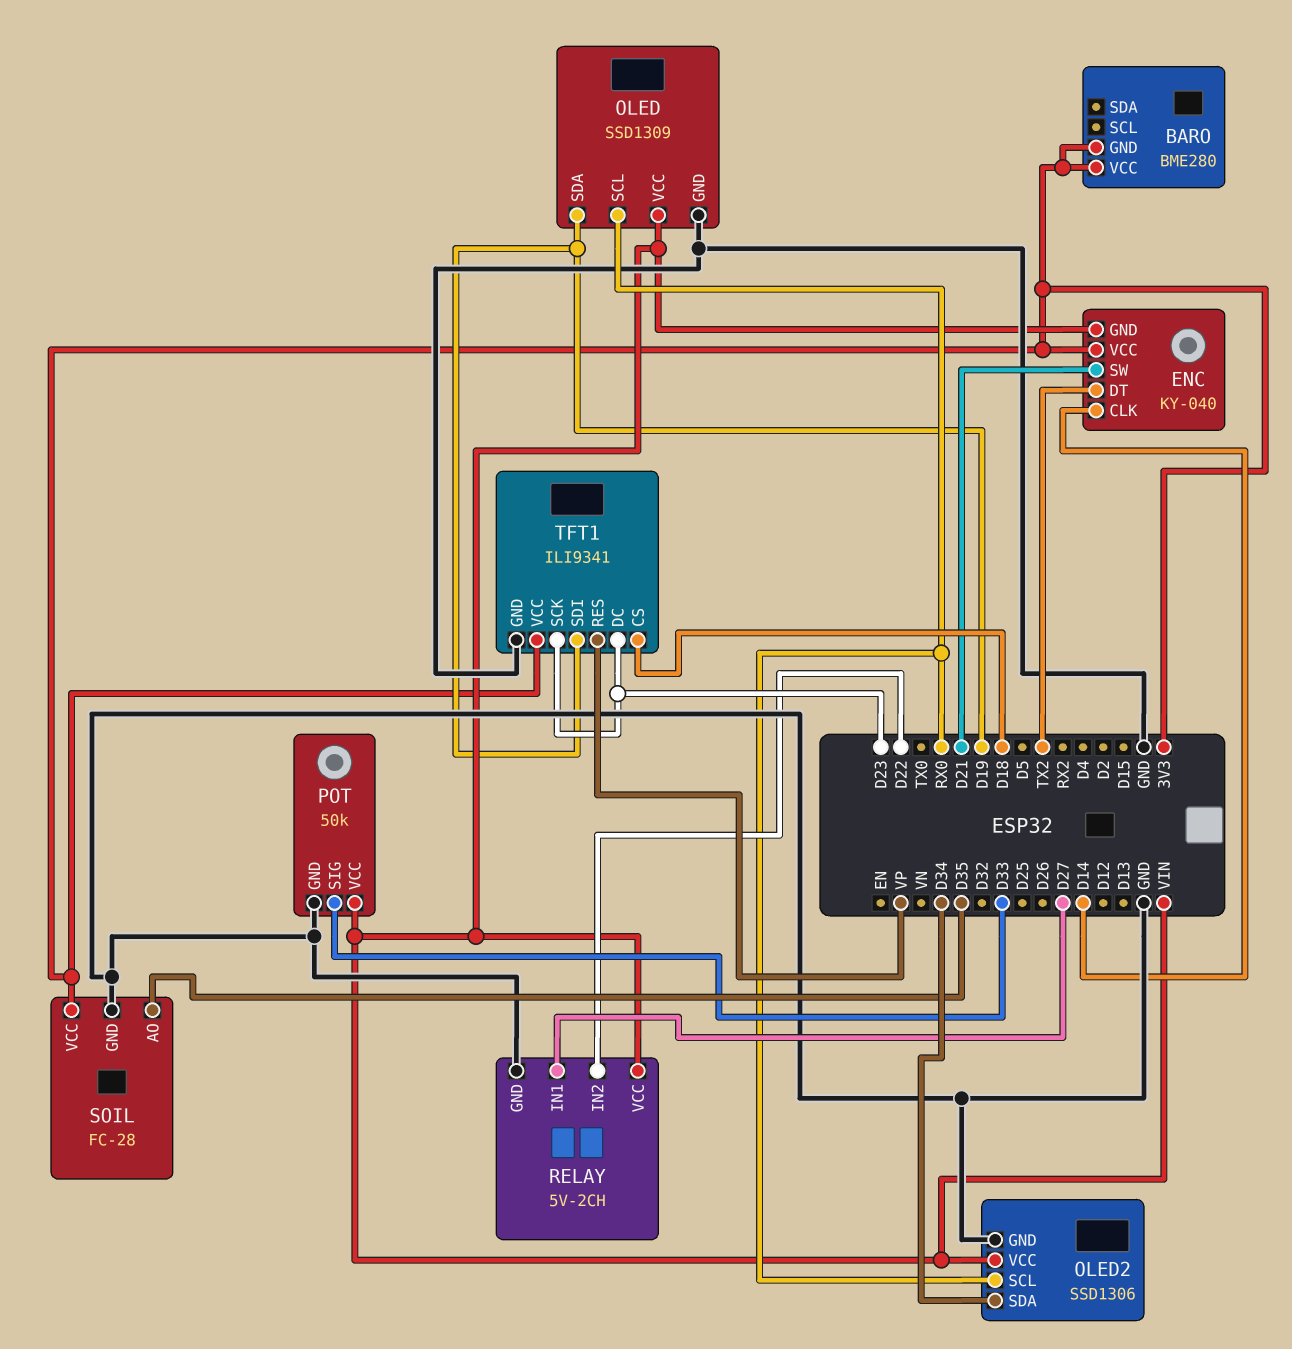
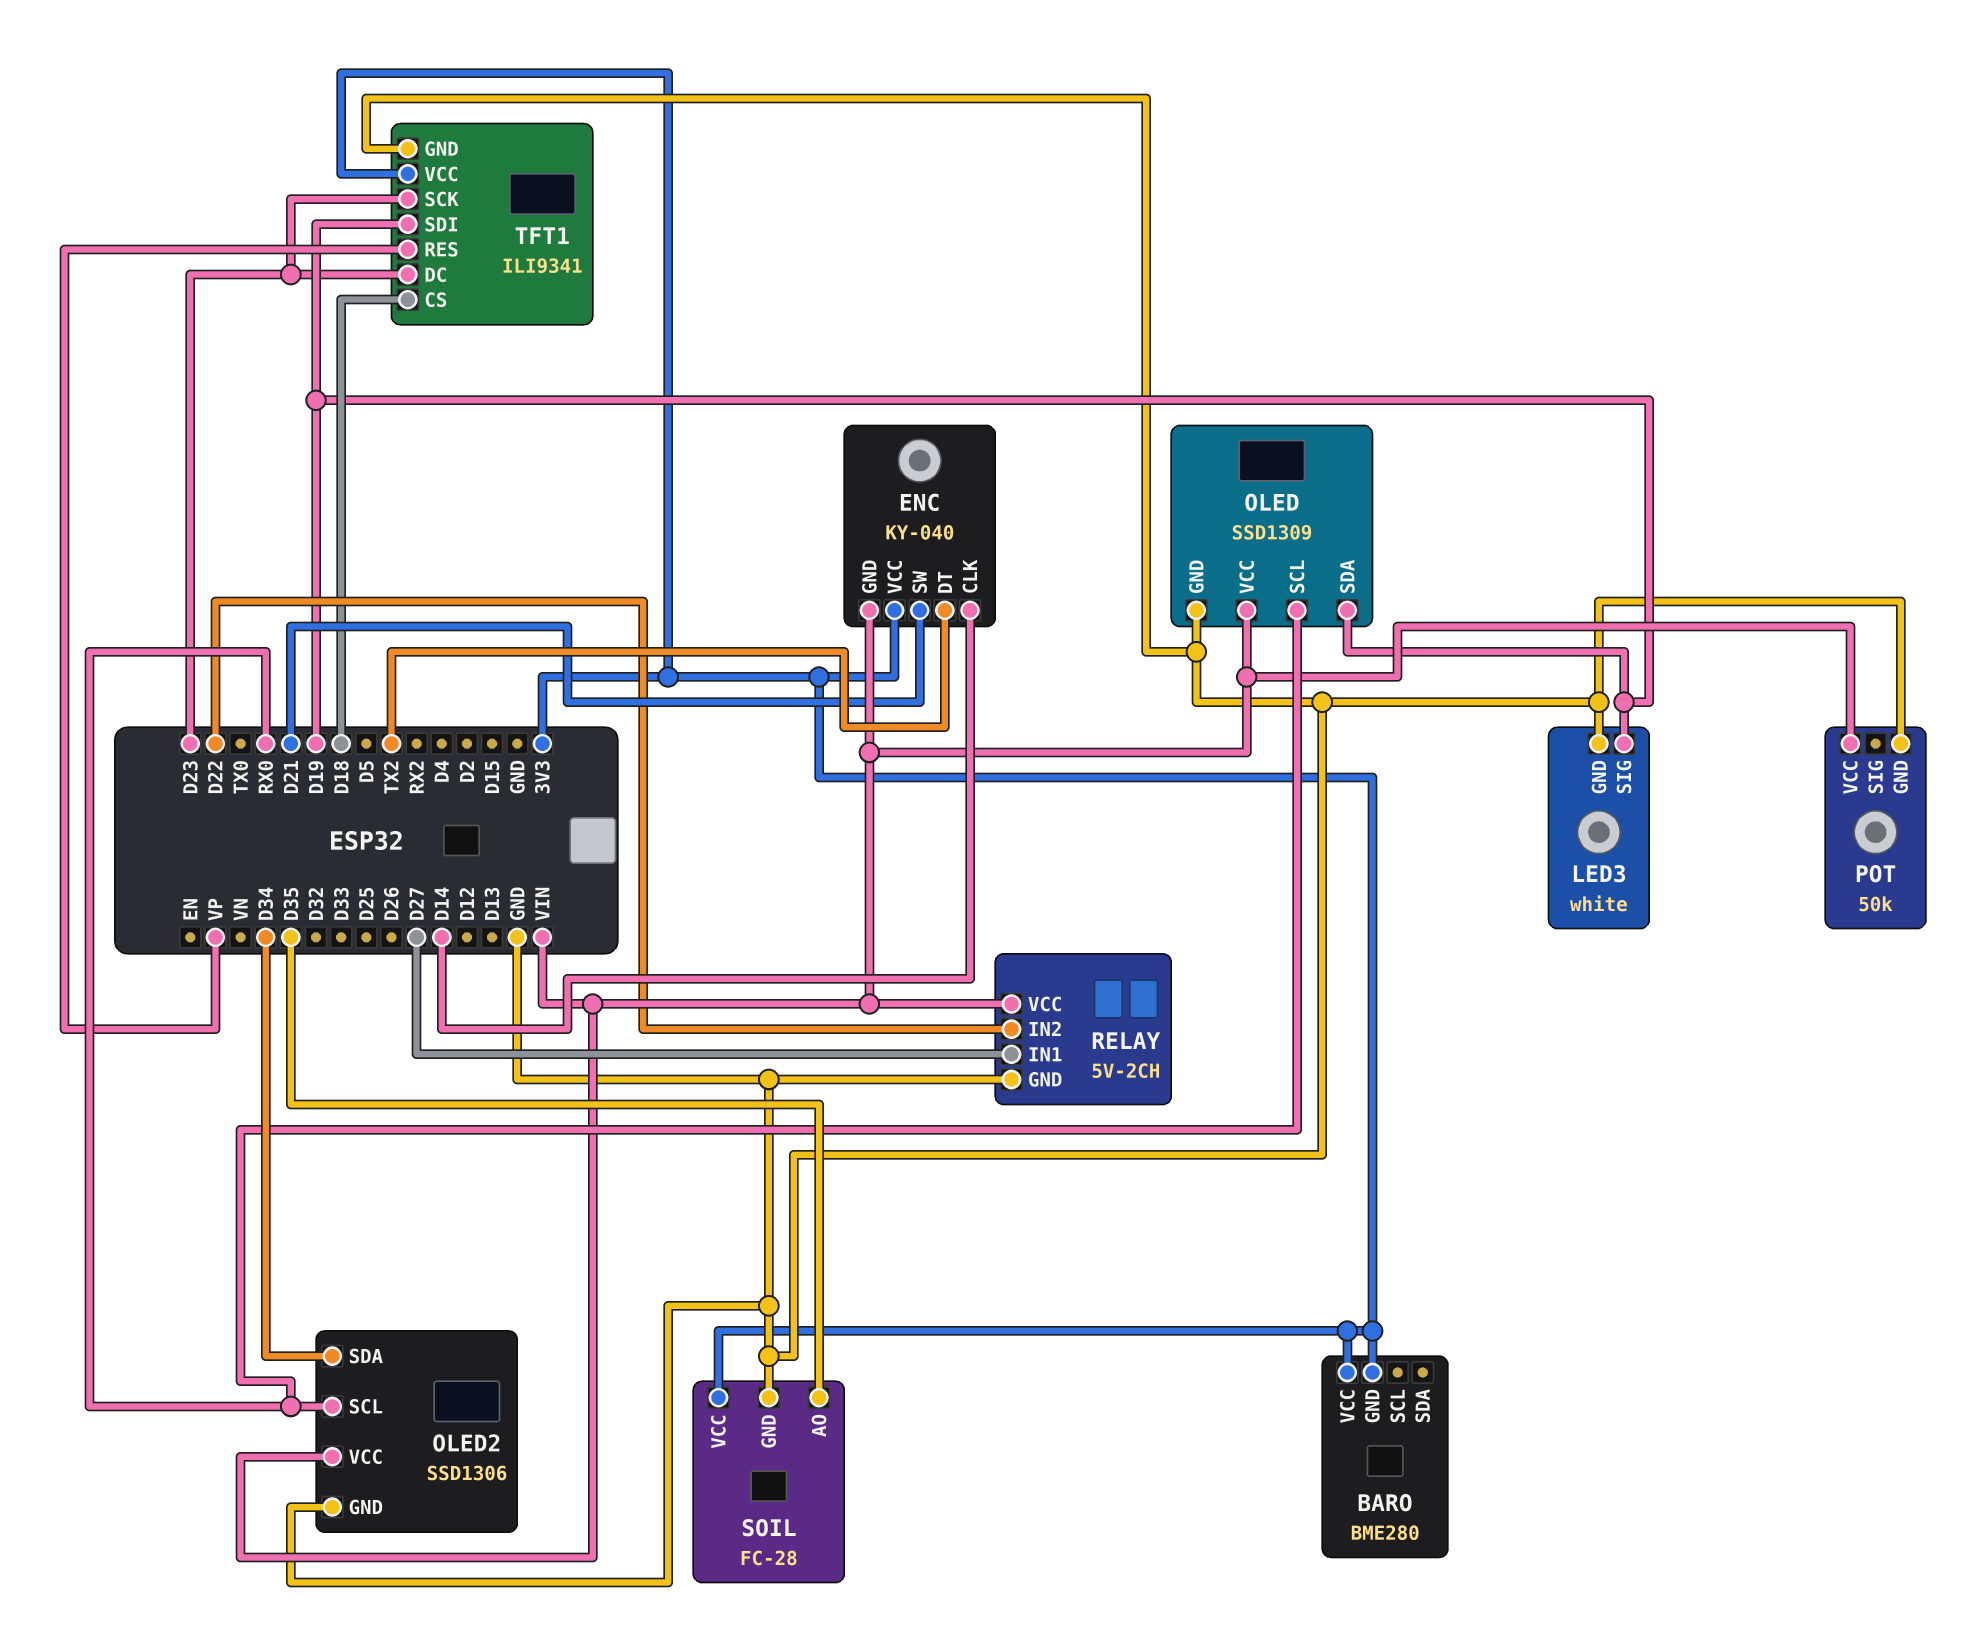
LED3: none -> white
LED3 pin GND: none -> GND
LED3 pin SIG: none -> D19
POT pin SIG: D33 -> none

